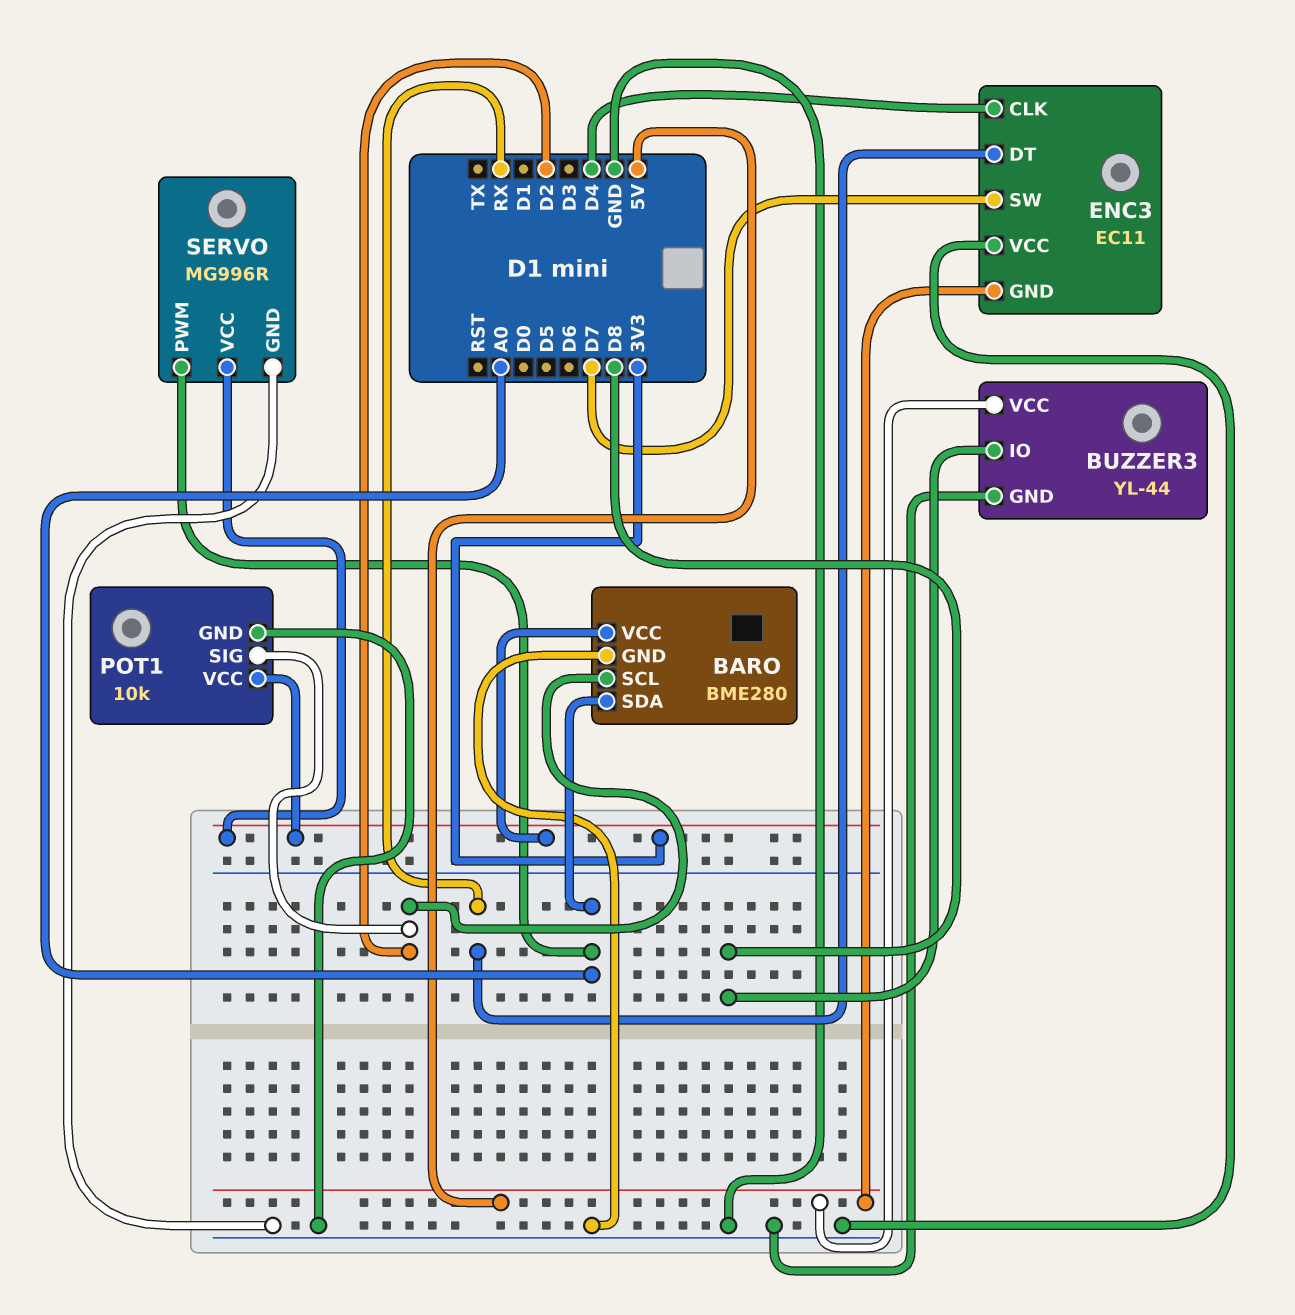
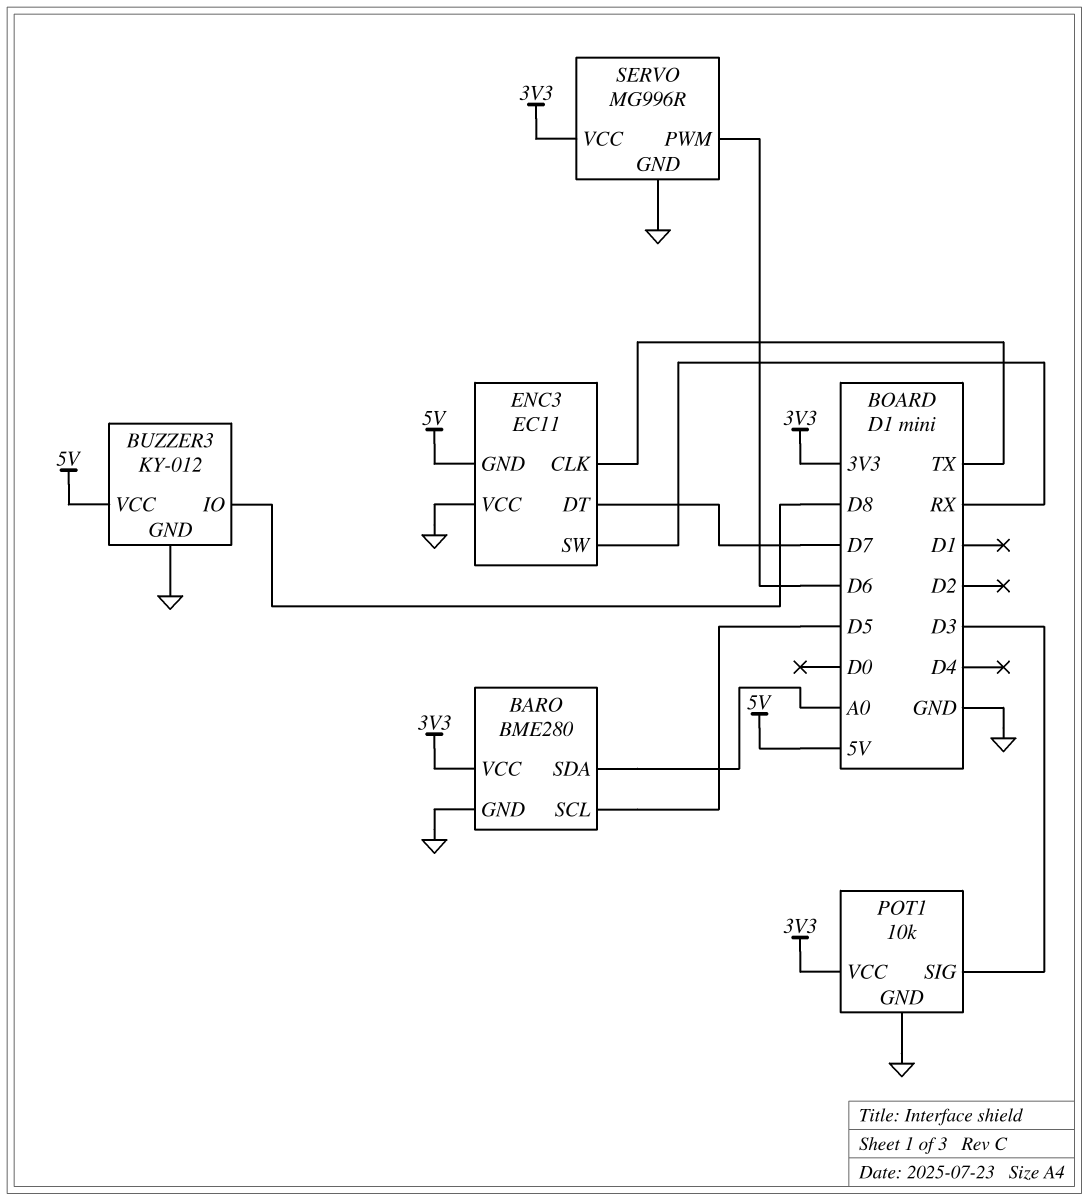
BARO pin SCL: D2 -> D5
BUZZER3: YL-44 -> KY-012
ENC3 pin CLK: D4 -> TX
ENC3 pin DT: RX -> D7
ENC3 pin SW: D7 -> RX
POT1 pin SIG: D2 -> D3
SERVO pin PWM: A0 -> D6

